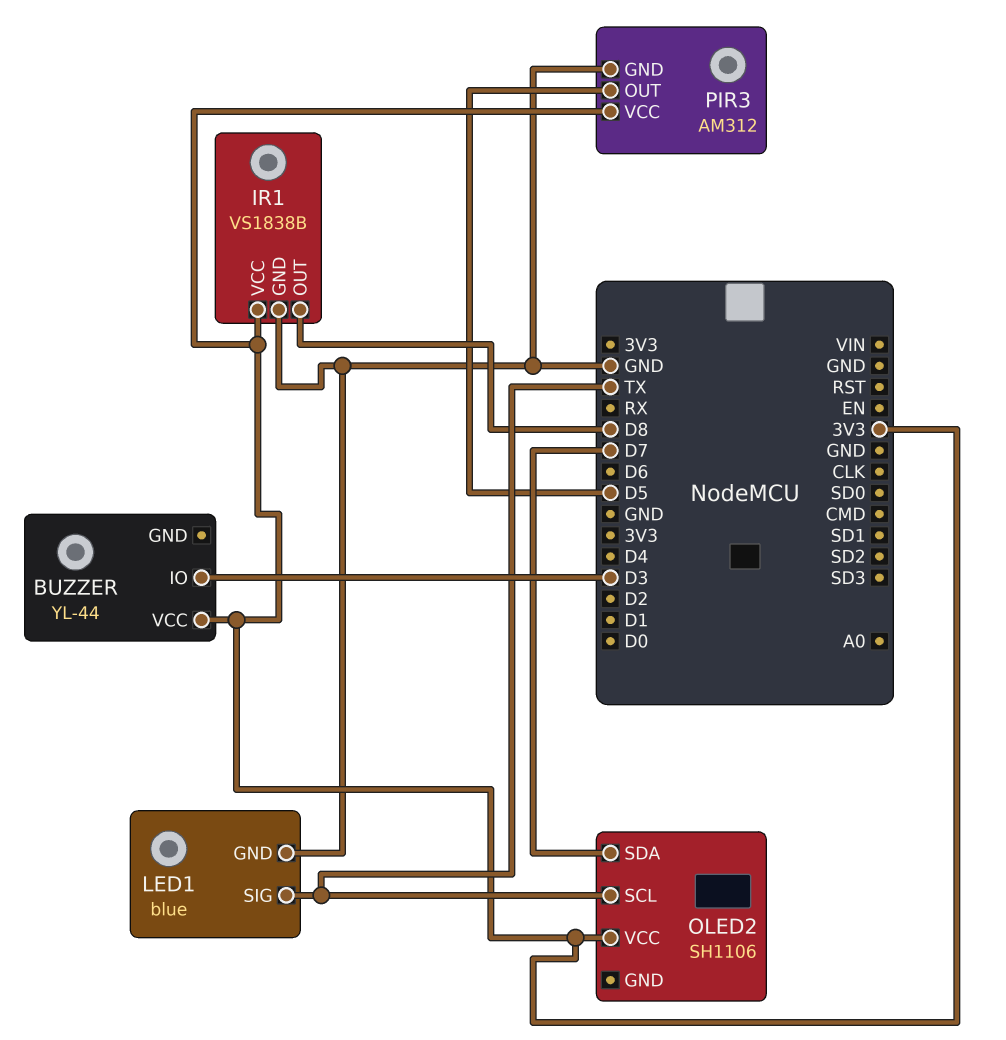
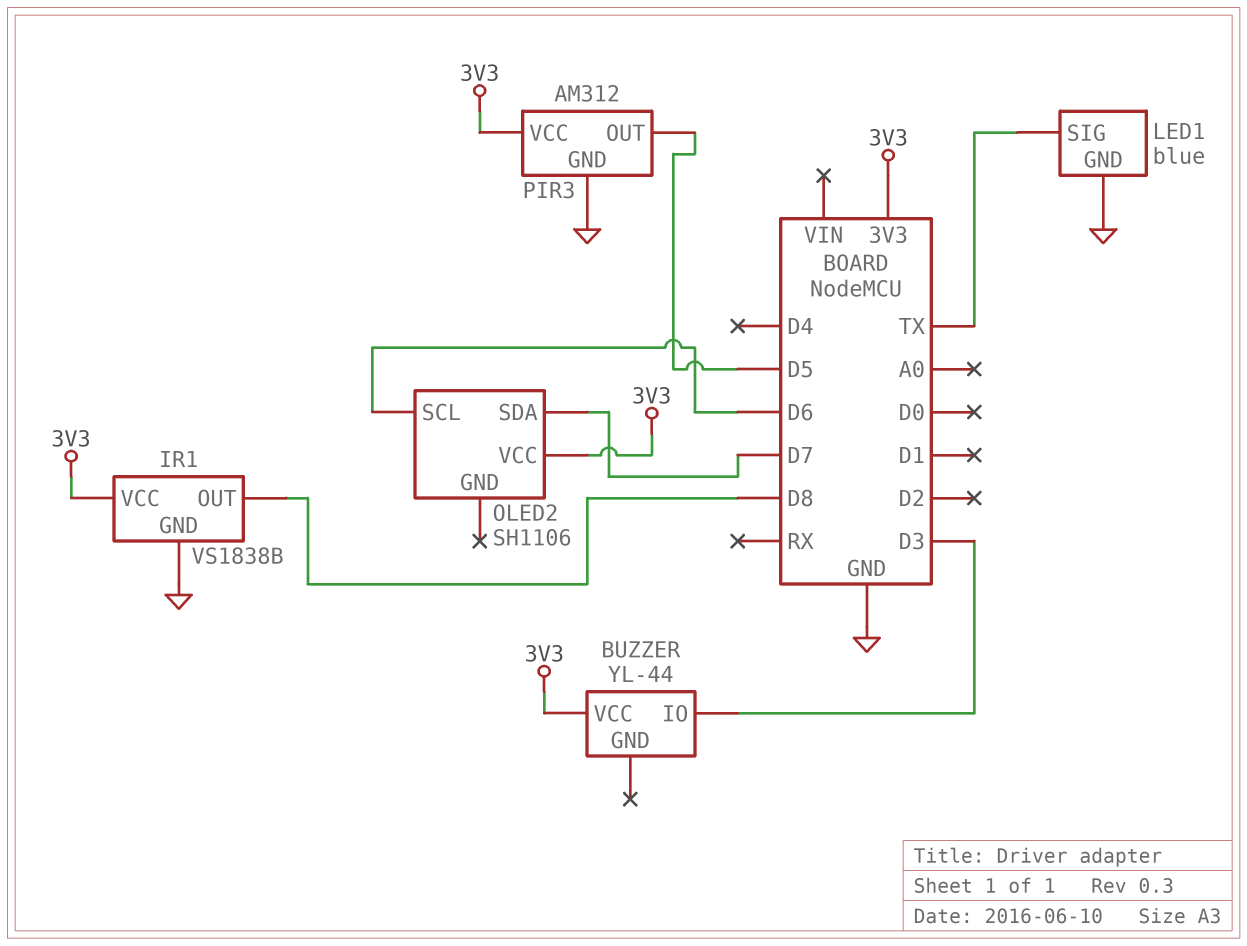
OLED2 pin SCL: TX -> D6

